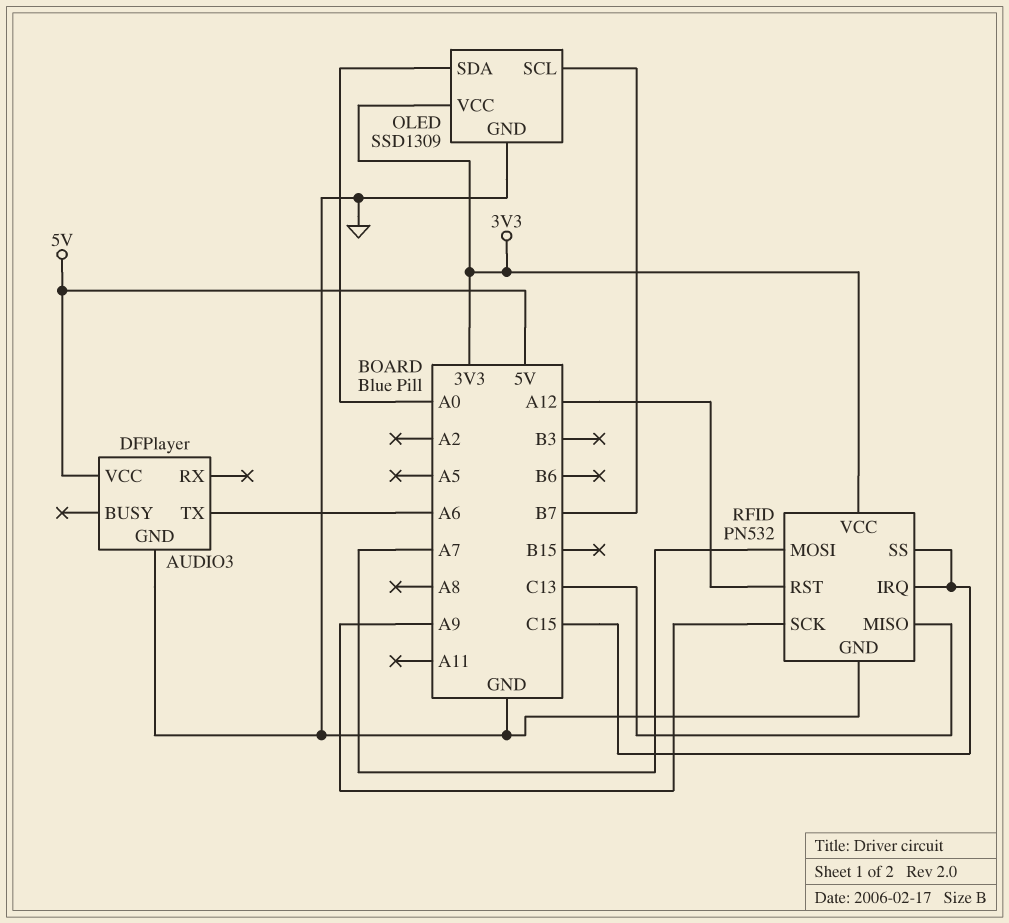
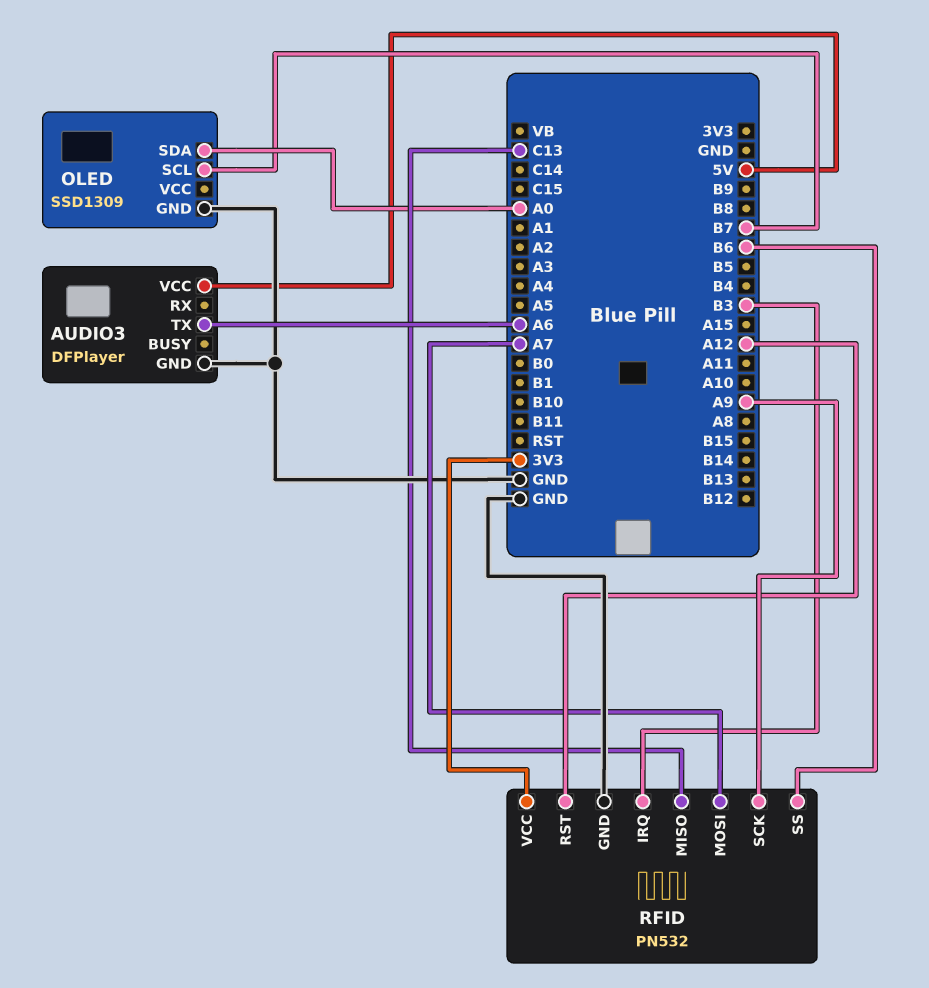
OLED pin VCC: 3V3 -> none
RFID pin IRQ: C15 -> B3
RFID pin SS: C15 -> B6

